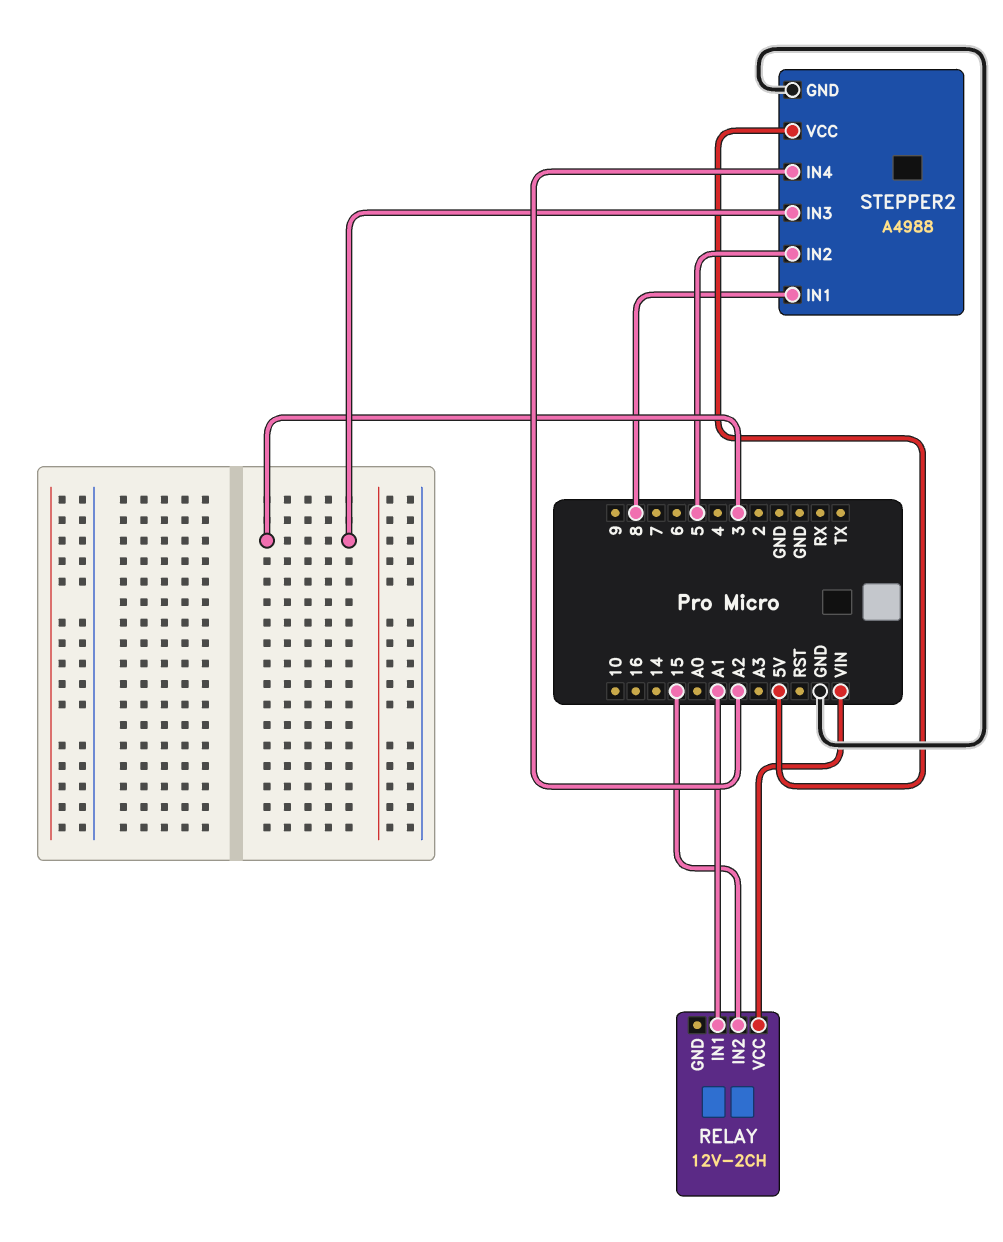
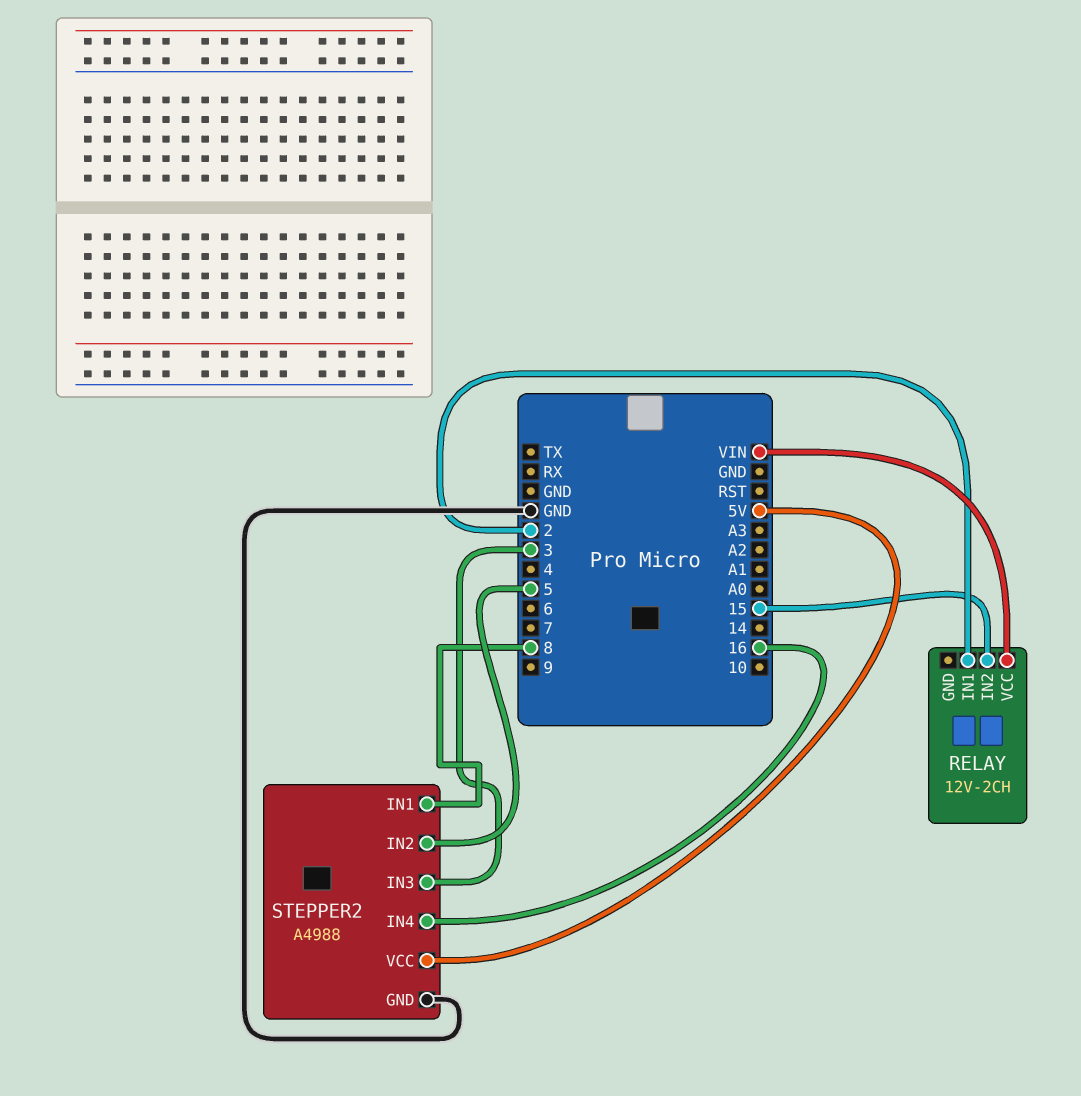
RELAY pin IN1: A1 -> 2
STEPPER2 pin IN4: A2 -> 16

